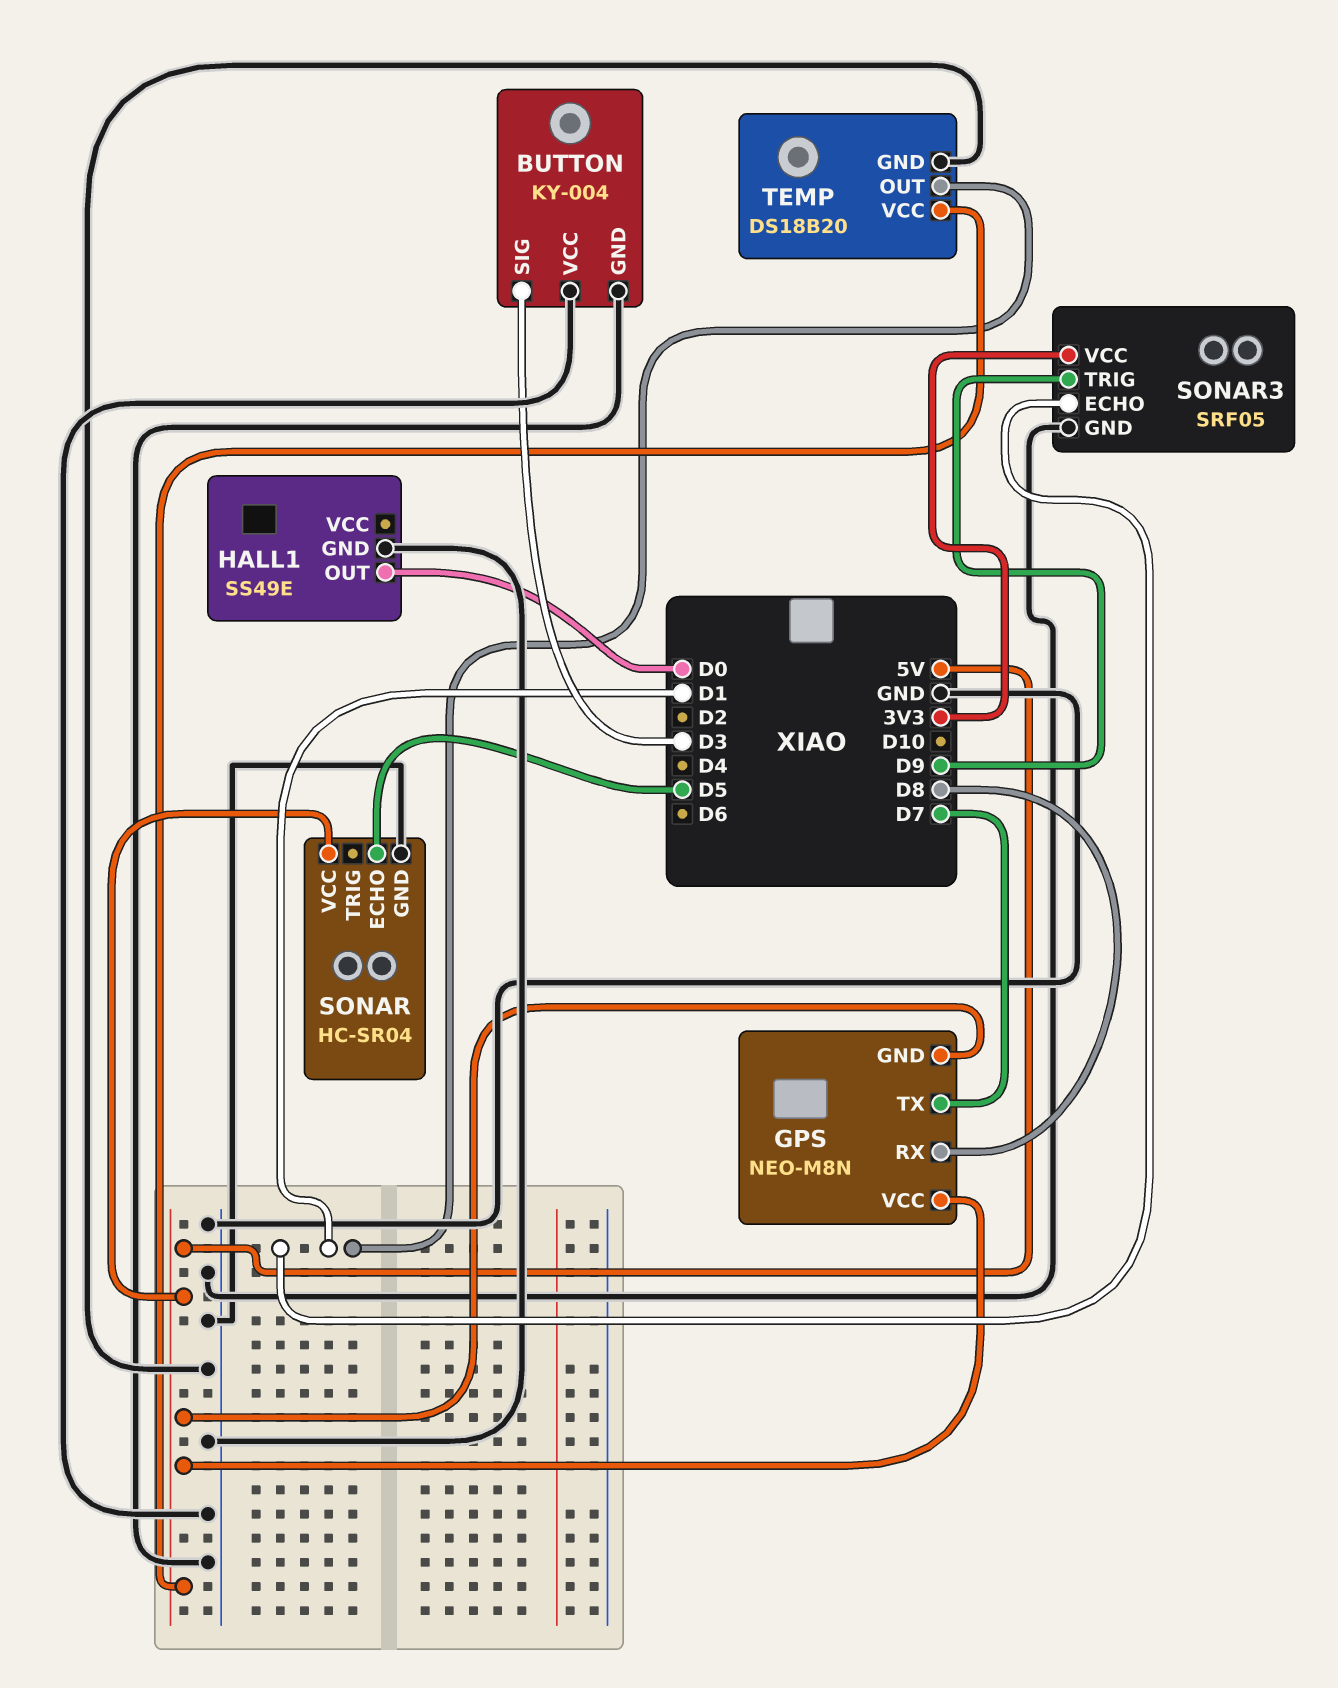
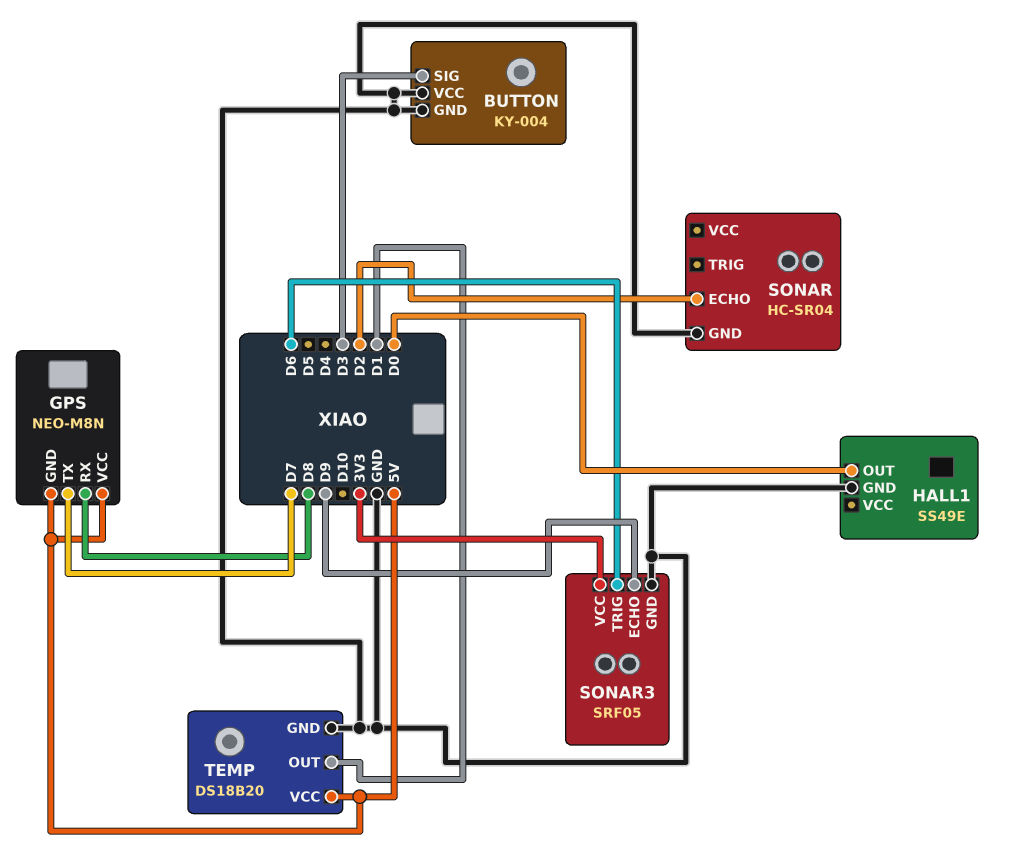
SONAR pin ECHO: D5 -> D2
SONAR pin VCC: 5V -> none
SONAR3 pin ECHO: D1 -> D9
SONAR3 pin TRIG: D9 -> D6

